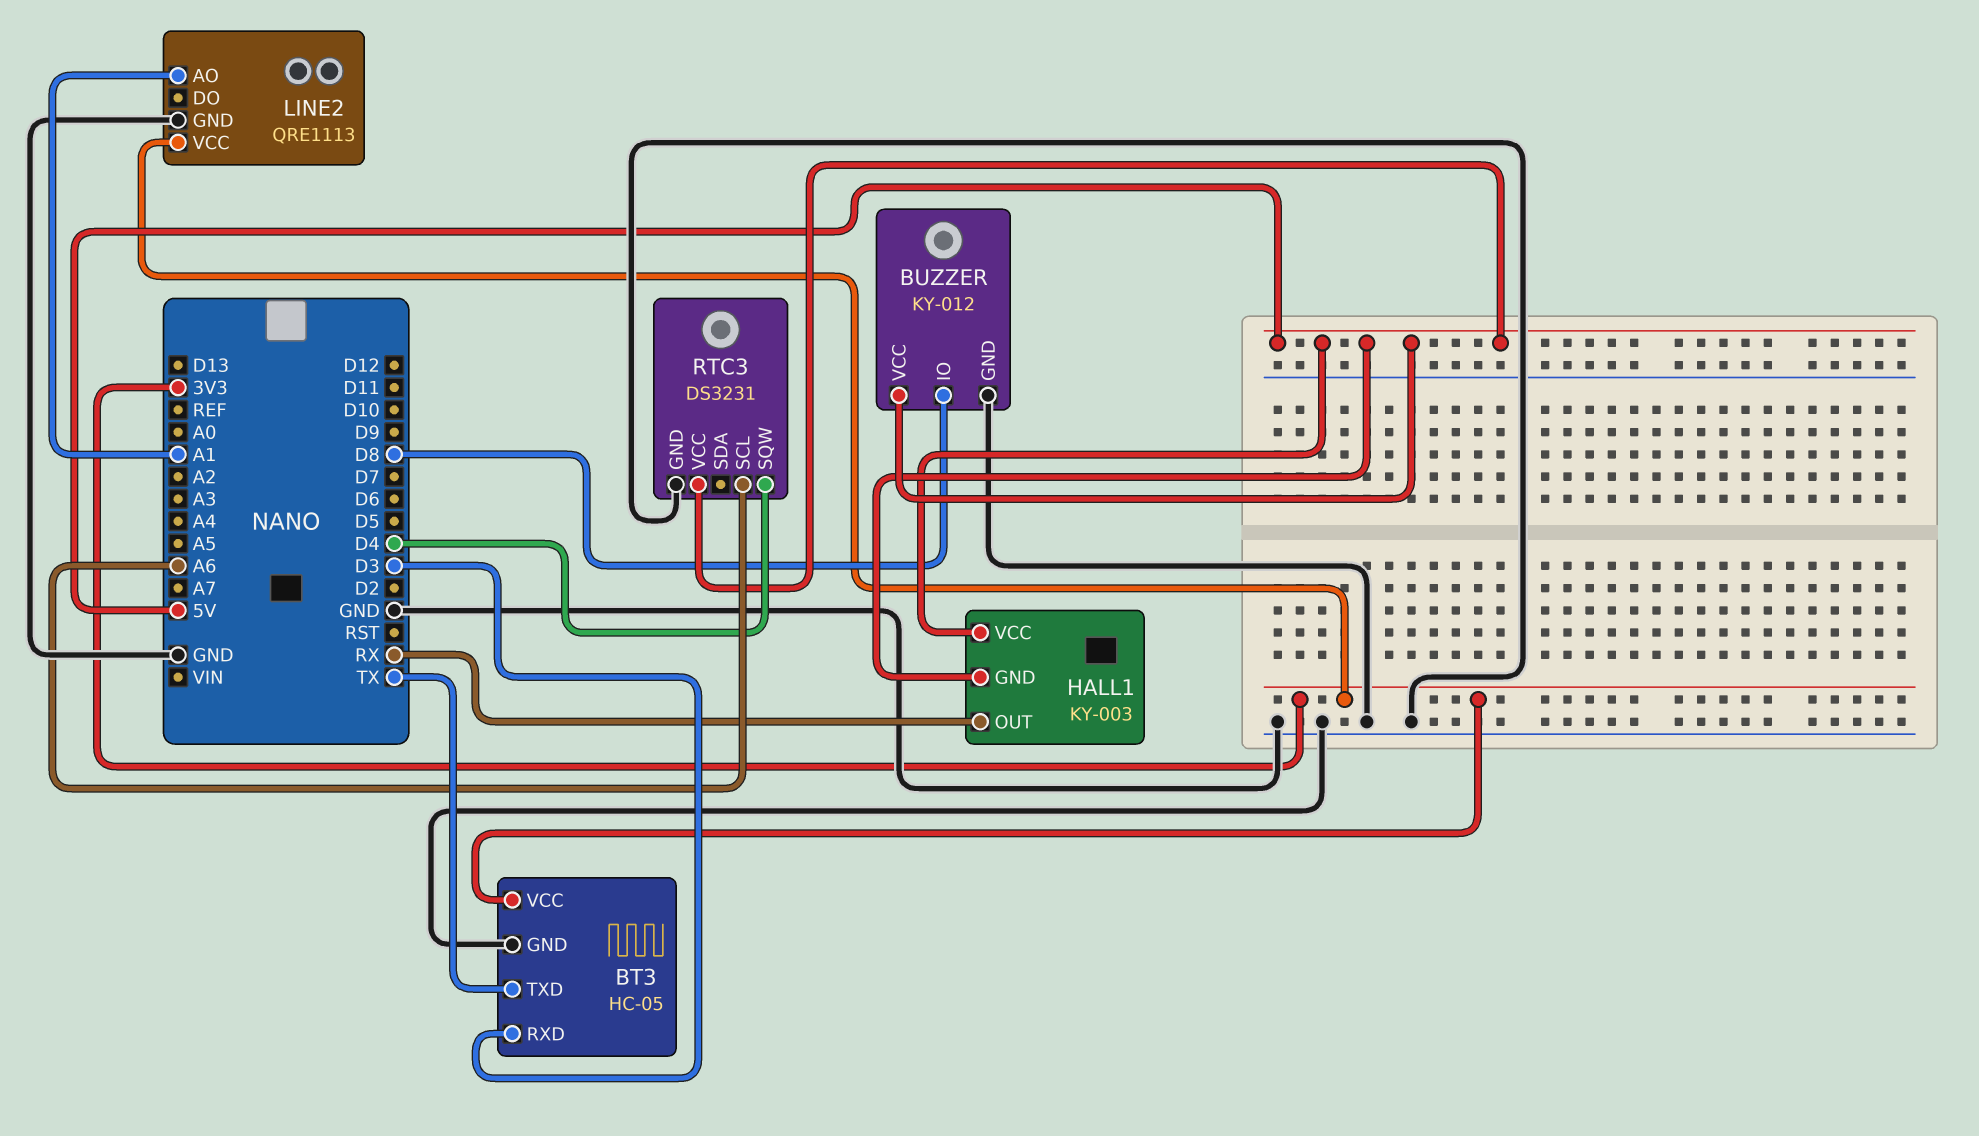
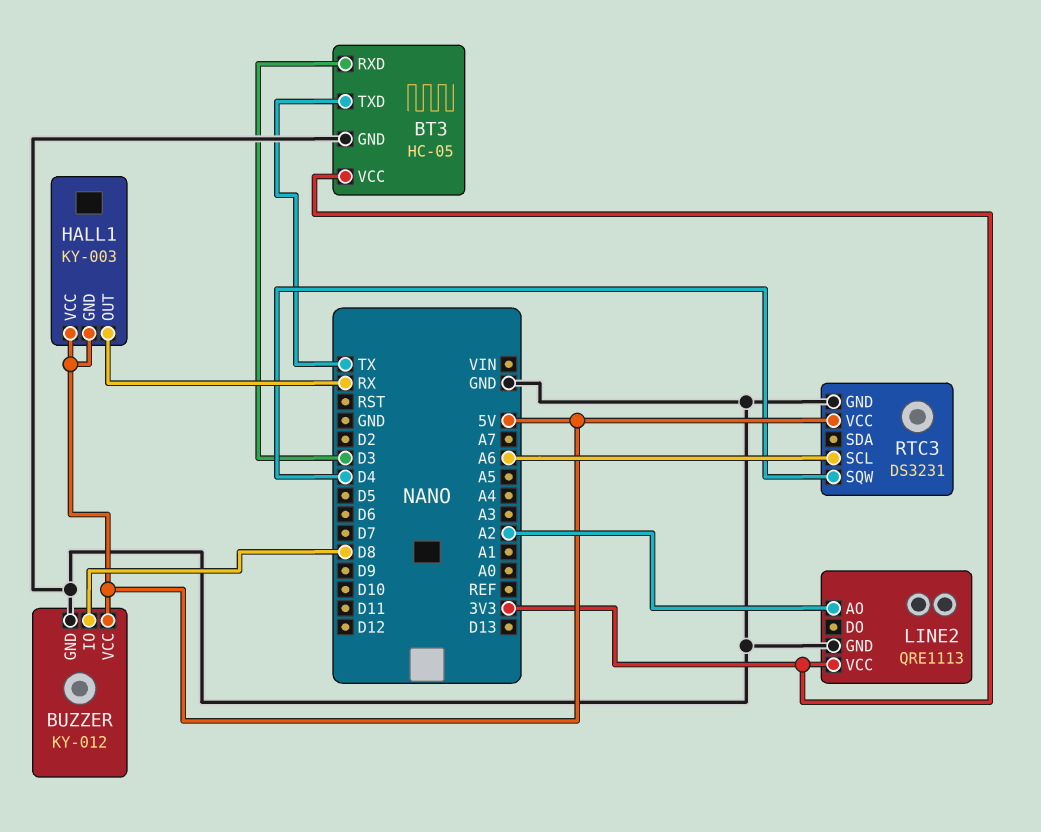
LINE2 pin AO: A1 -> A2

